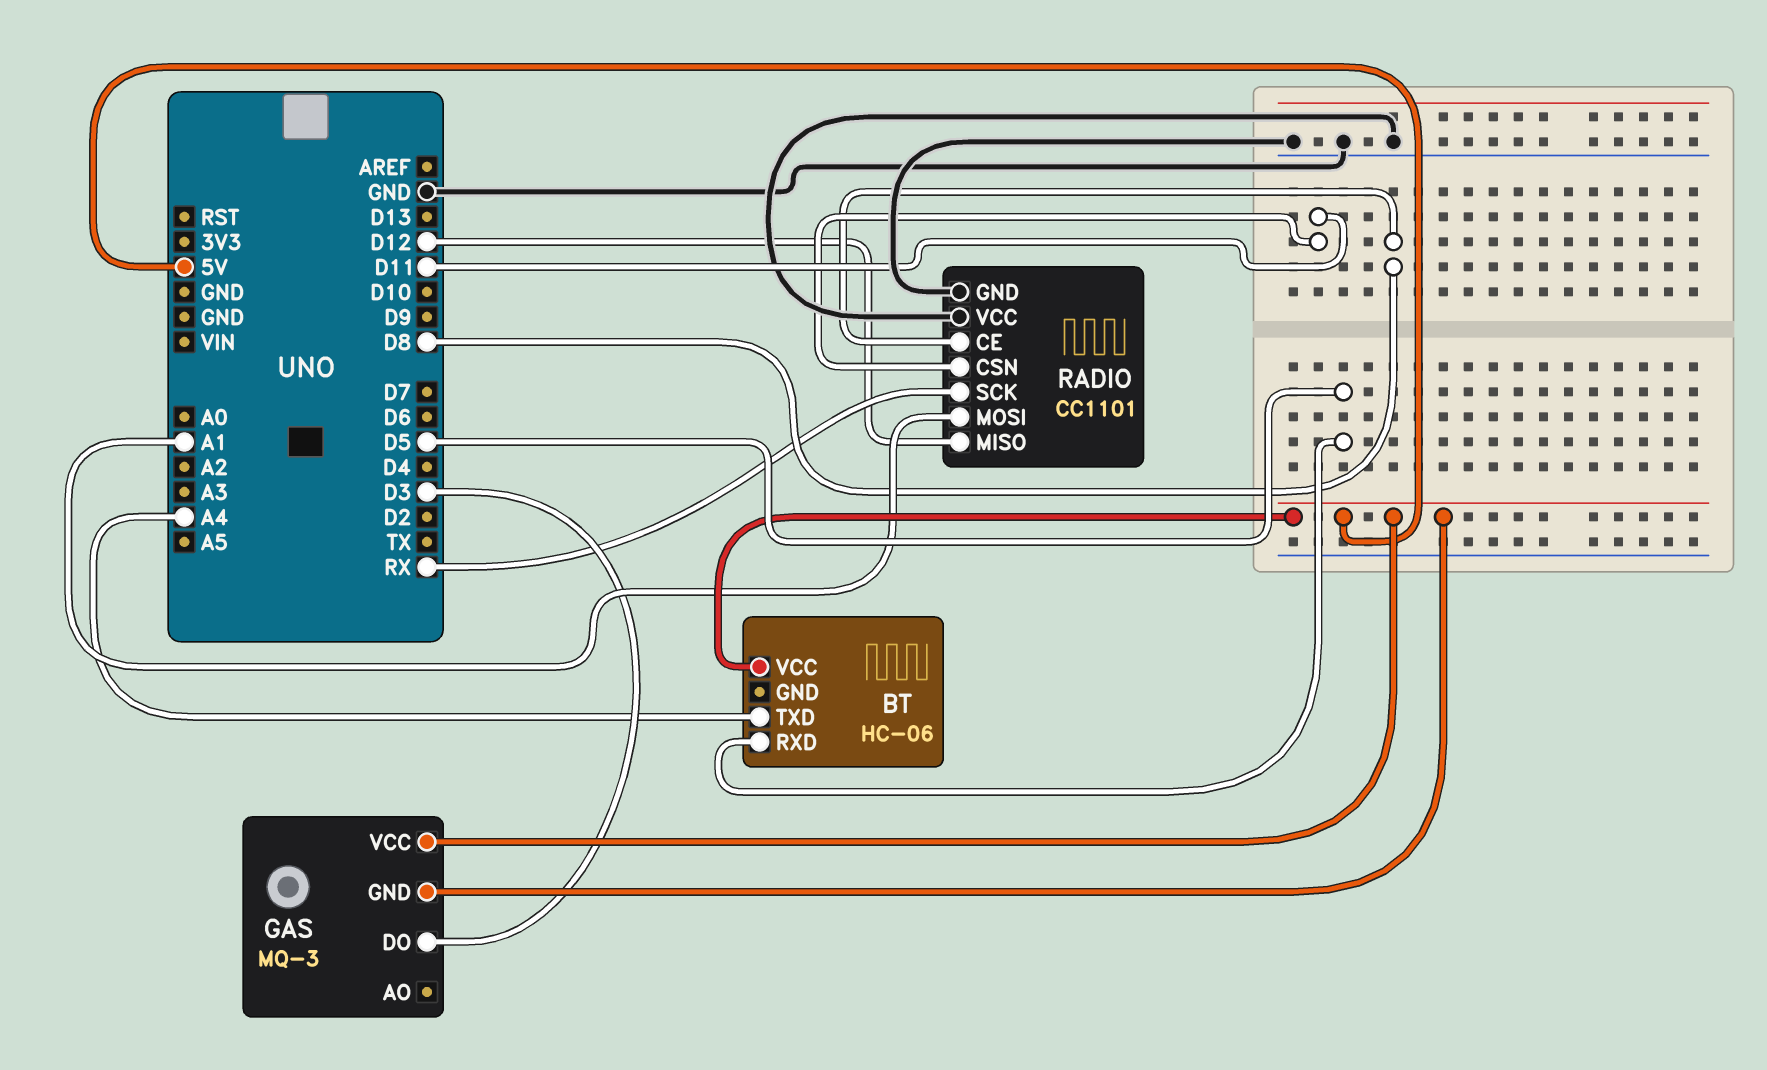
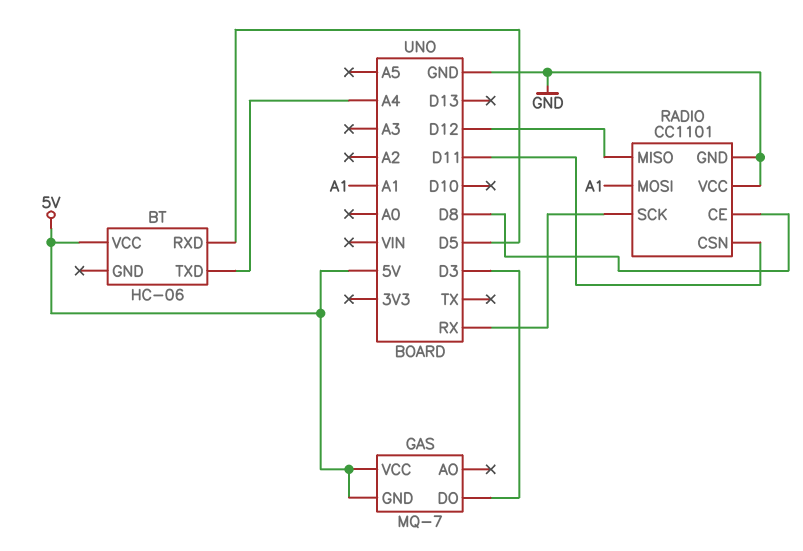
GAS: MQ-3 -> MQ-7

